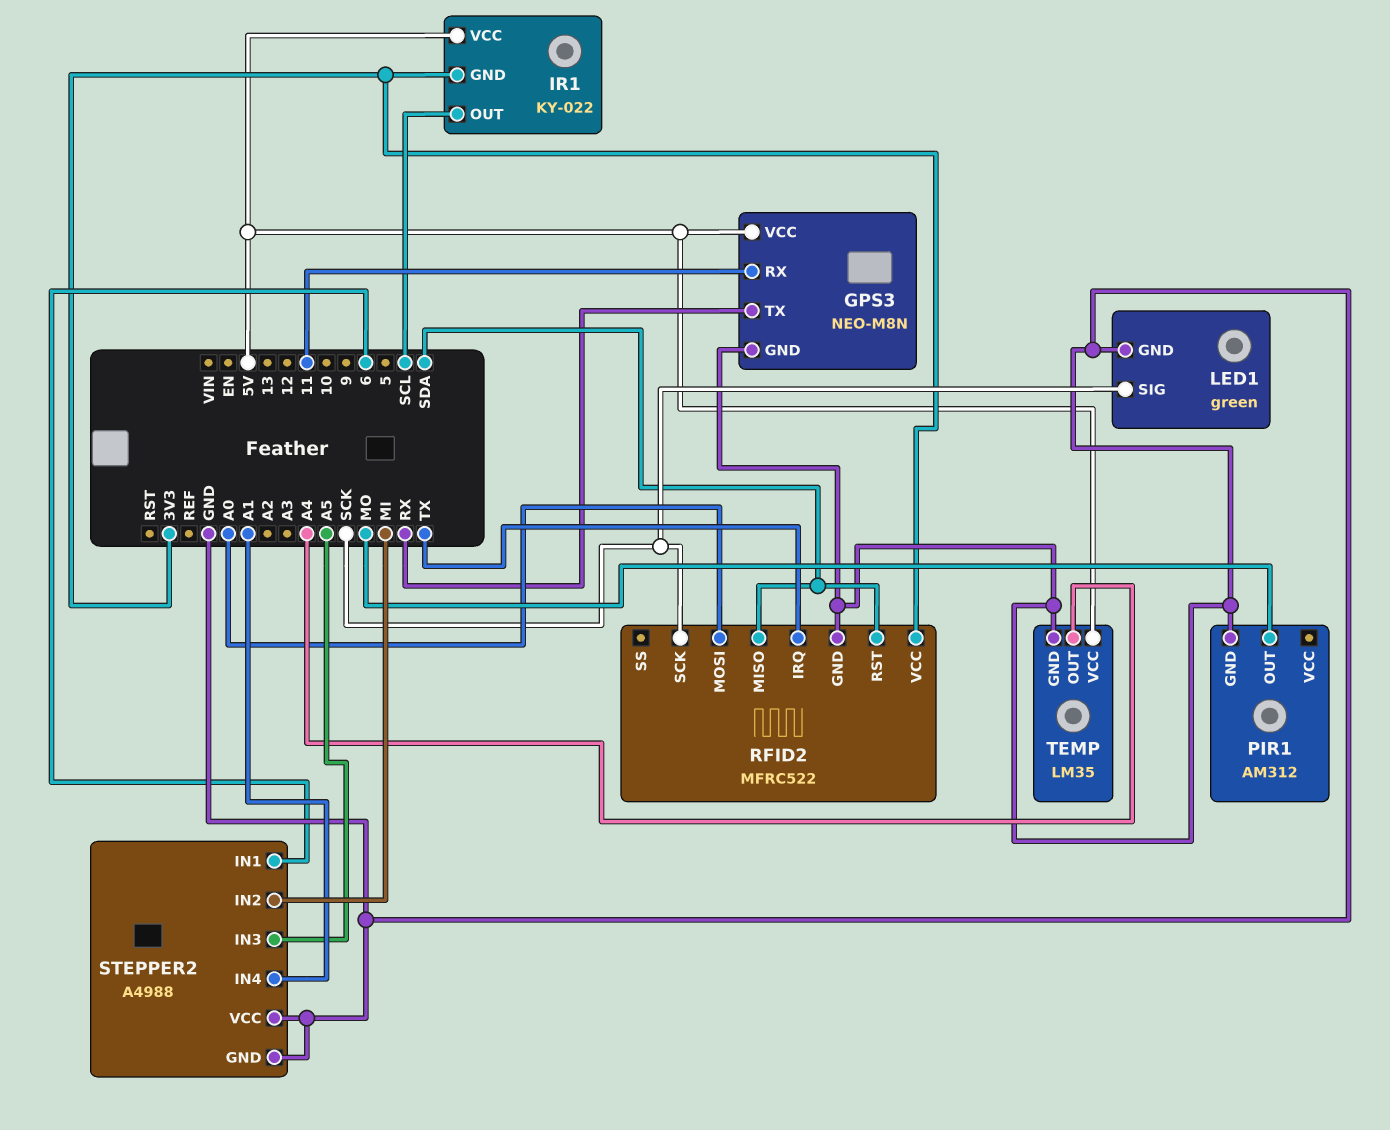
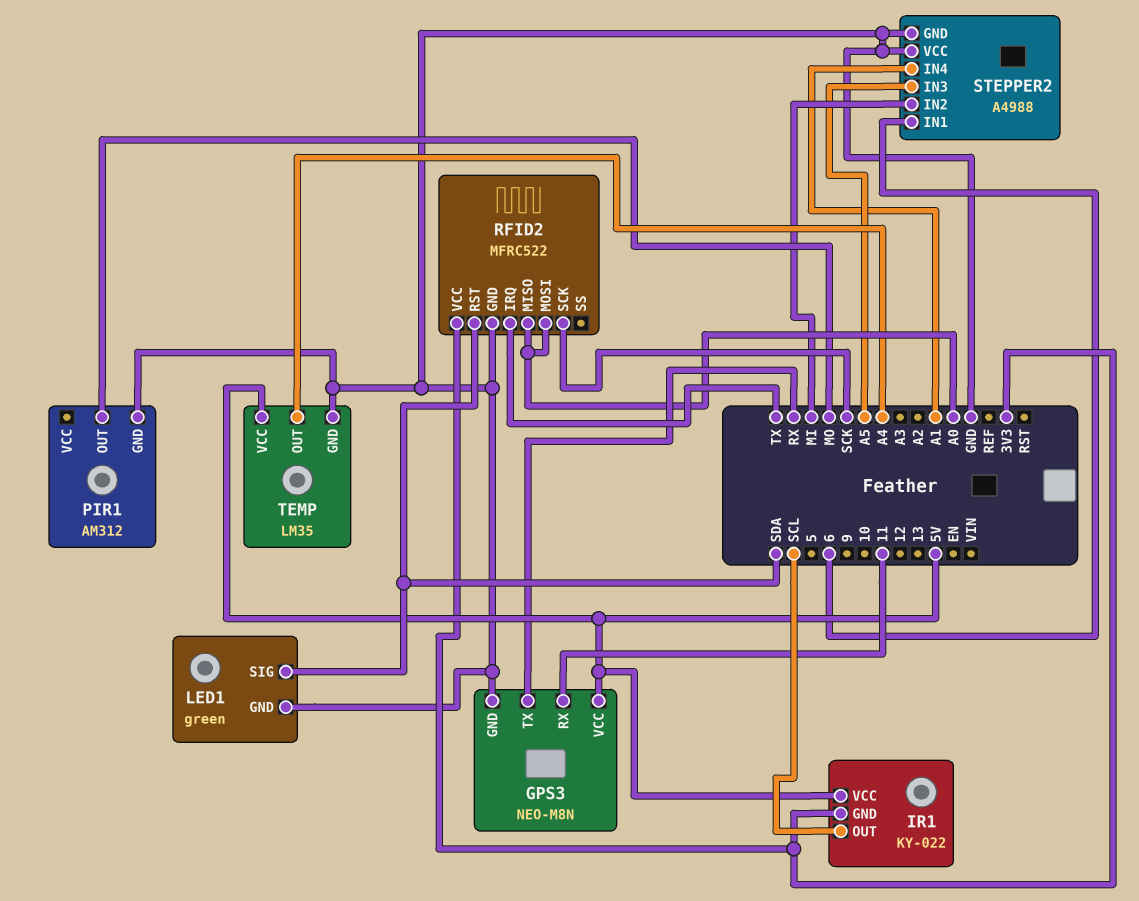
LED1 pin SIG: SCK -> SDA
RFID2 pin MISO: SDA -> A0

